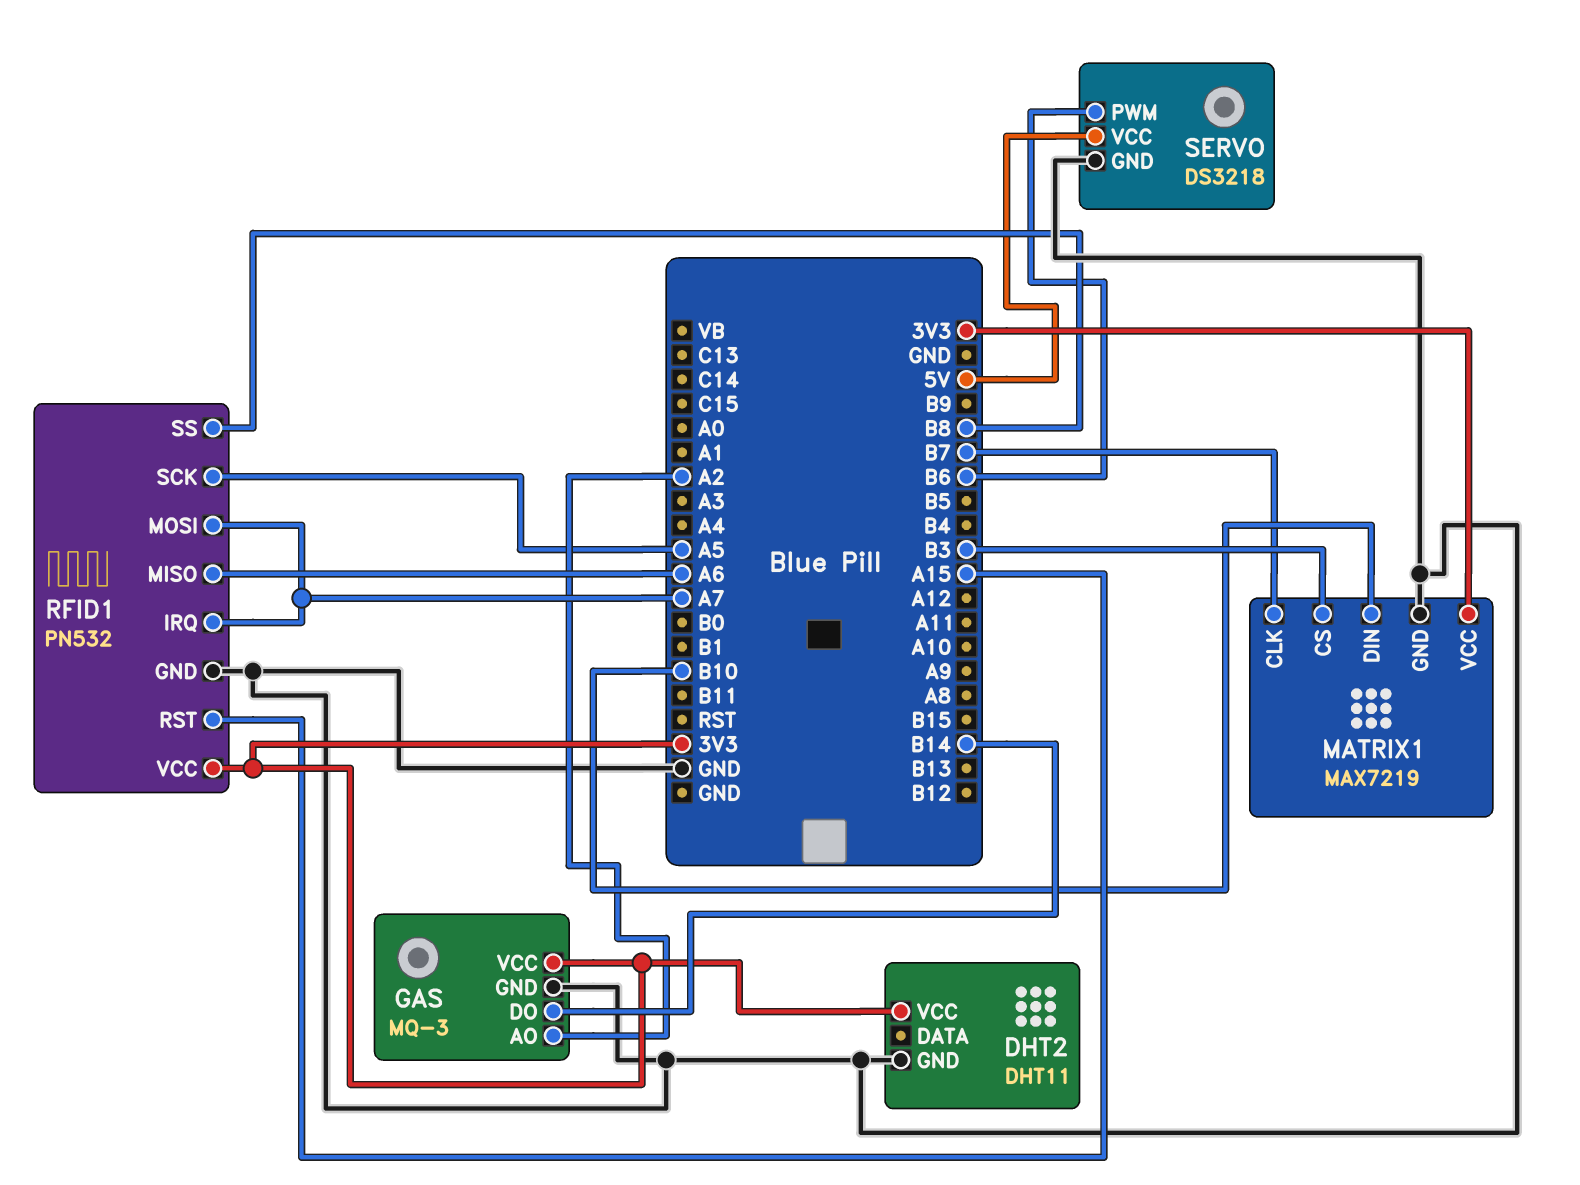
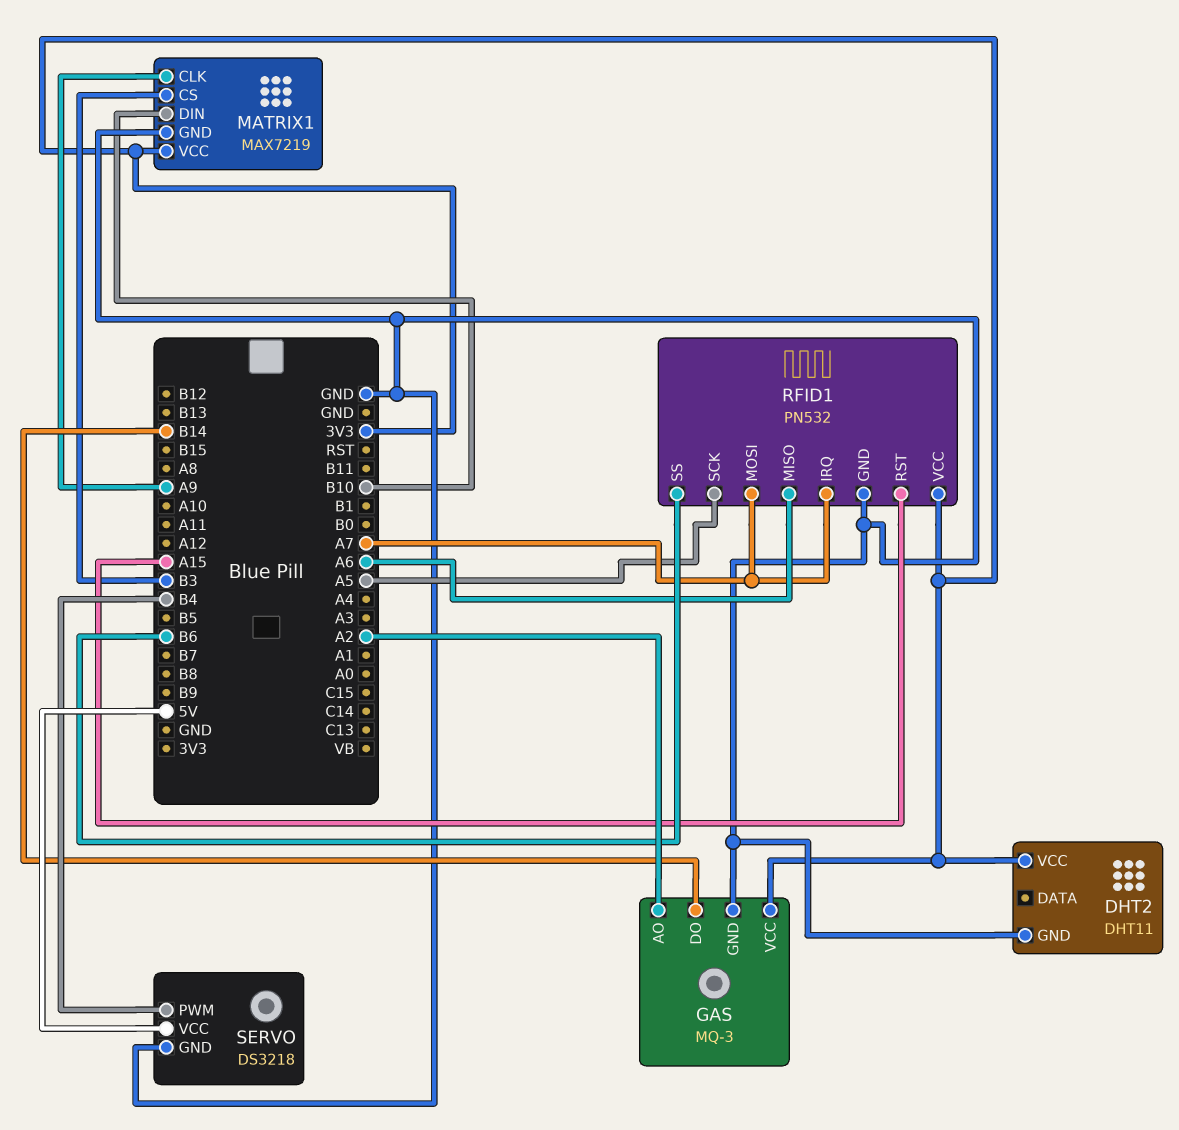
MATRIX1 pin CLK: B7 -> A9
RFID1 pin SS: B8 -> B6
SERVO pin PWM: B6 -> B4

